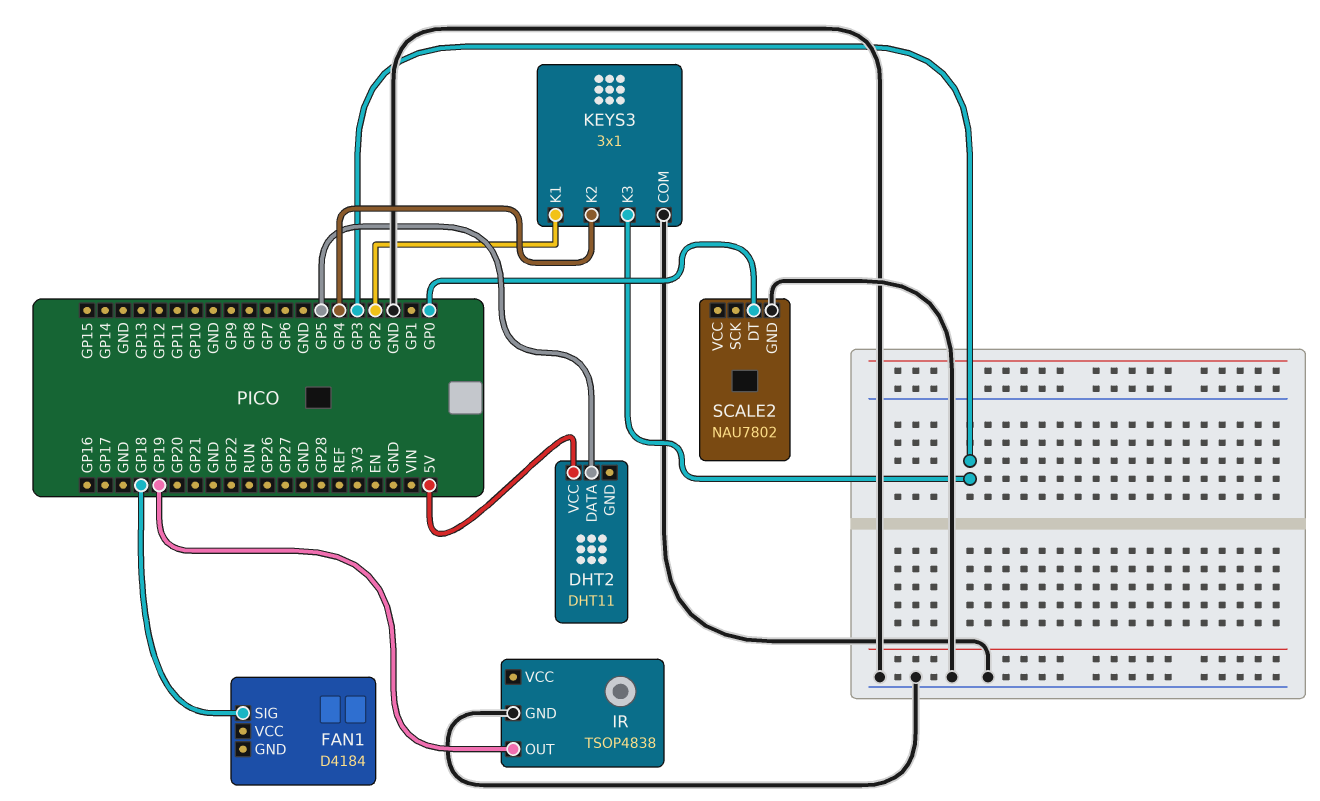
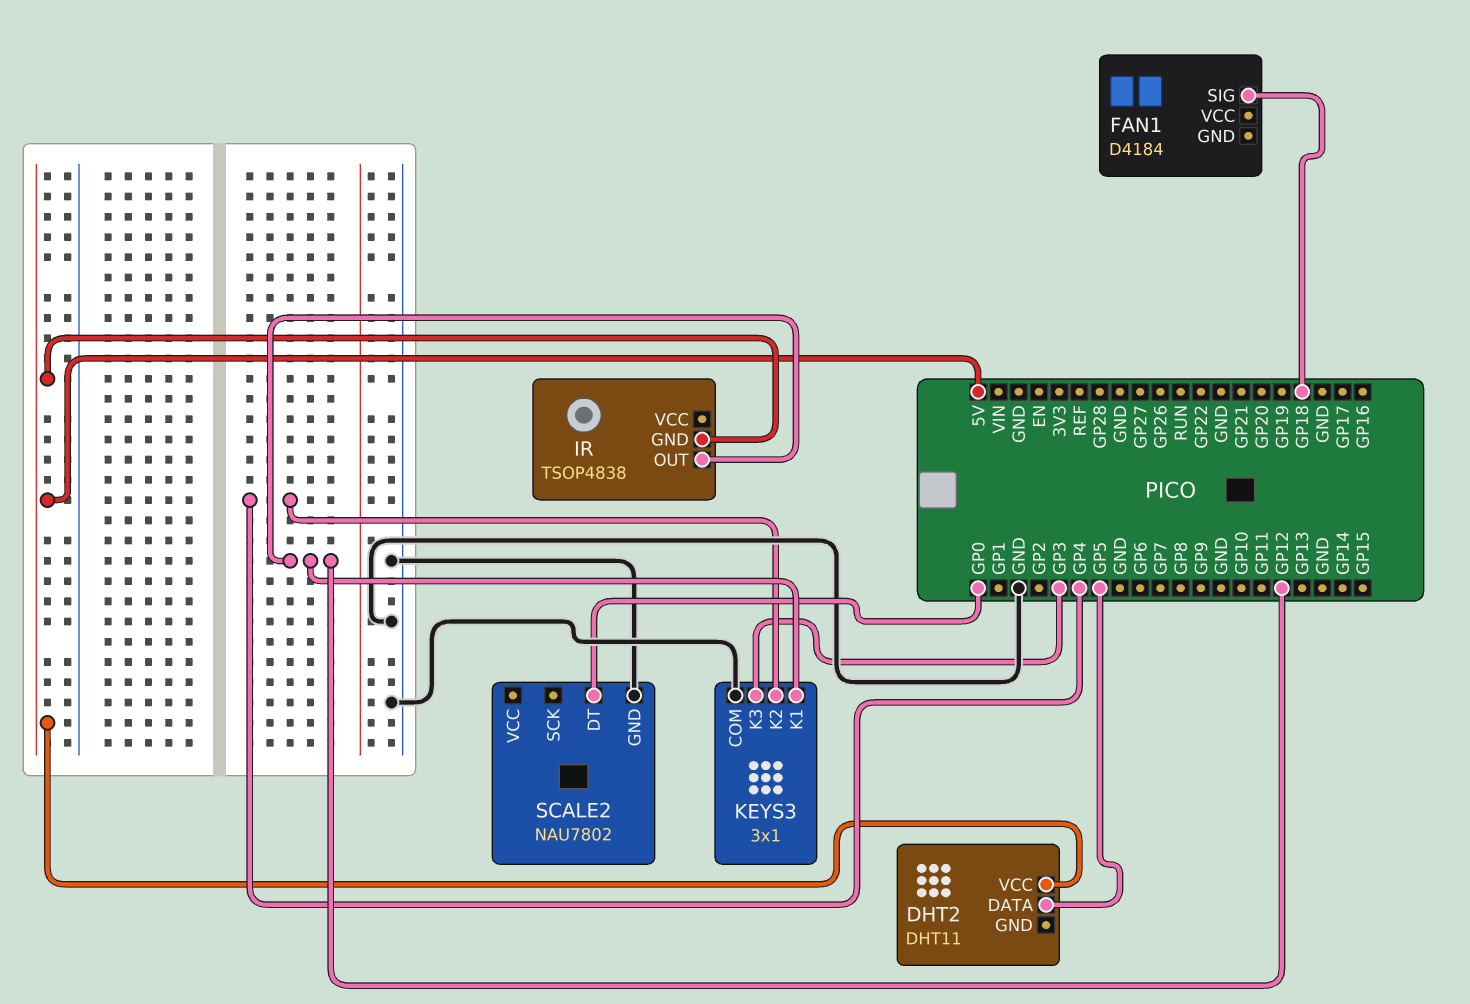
IR pin GND: GND -> 5V
IR pin OUT: GP19 -> GP12
KEYS3 pin K1: GP2 -> GP12

